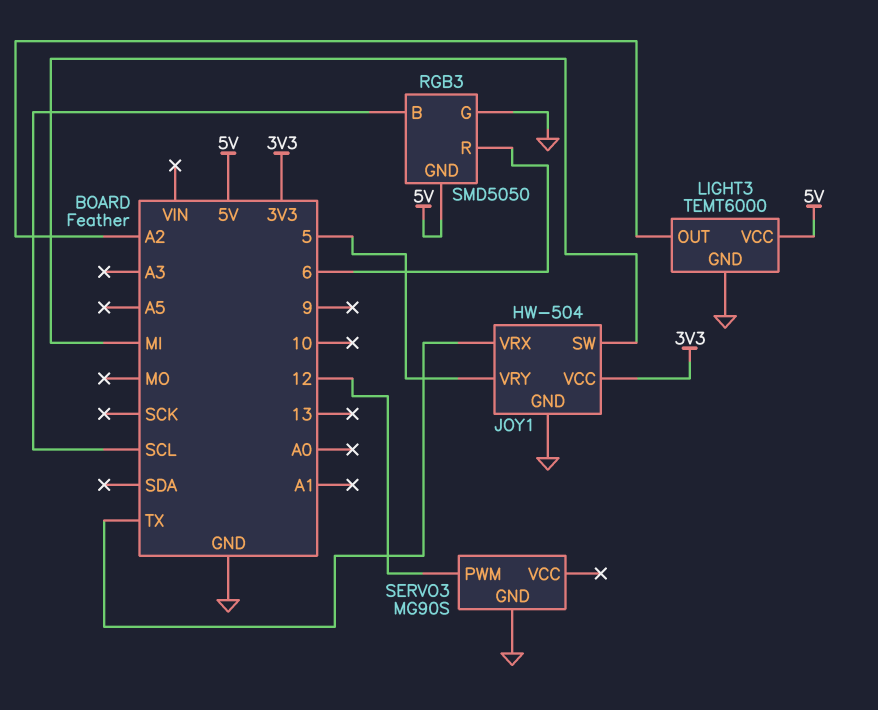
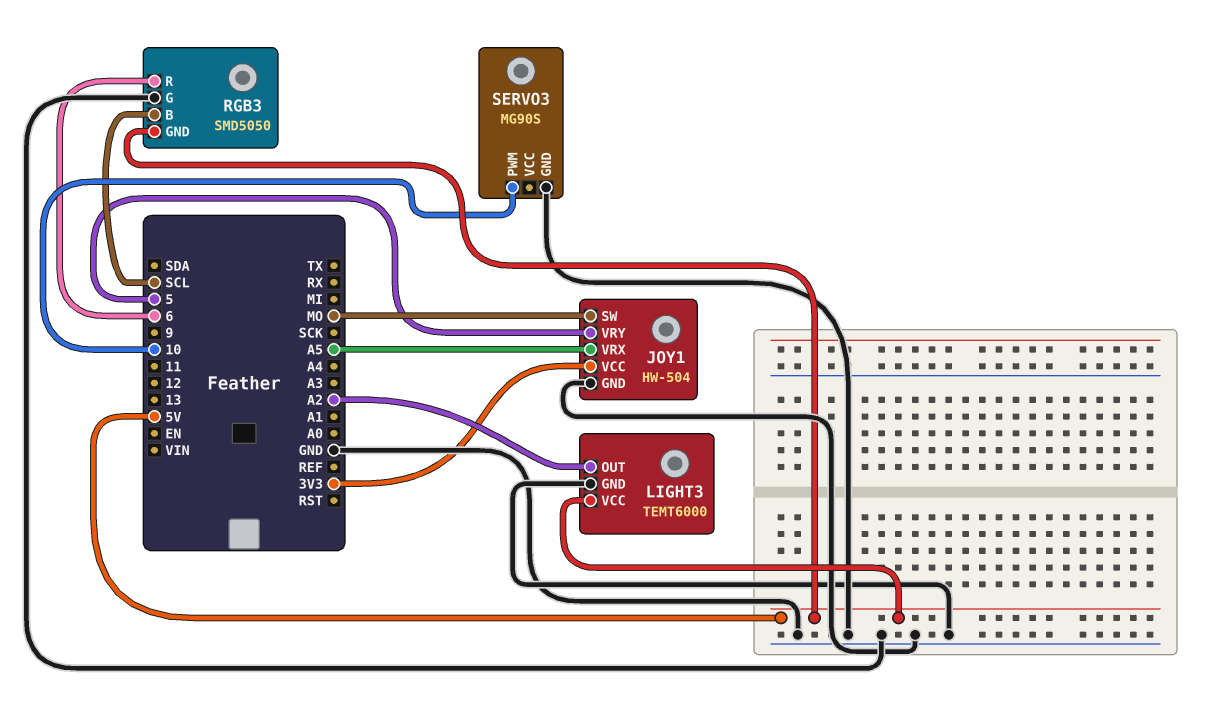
JOY1 pin SW: MI -> MO
JOY1 pin VRX: TX -> A5
SERVO3 pin PWM: 12 -> 10

